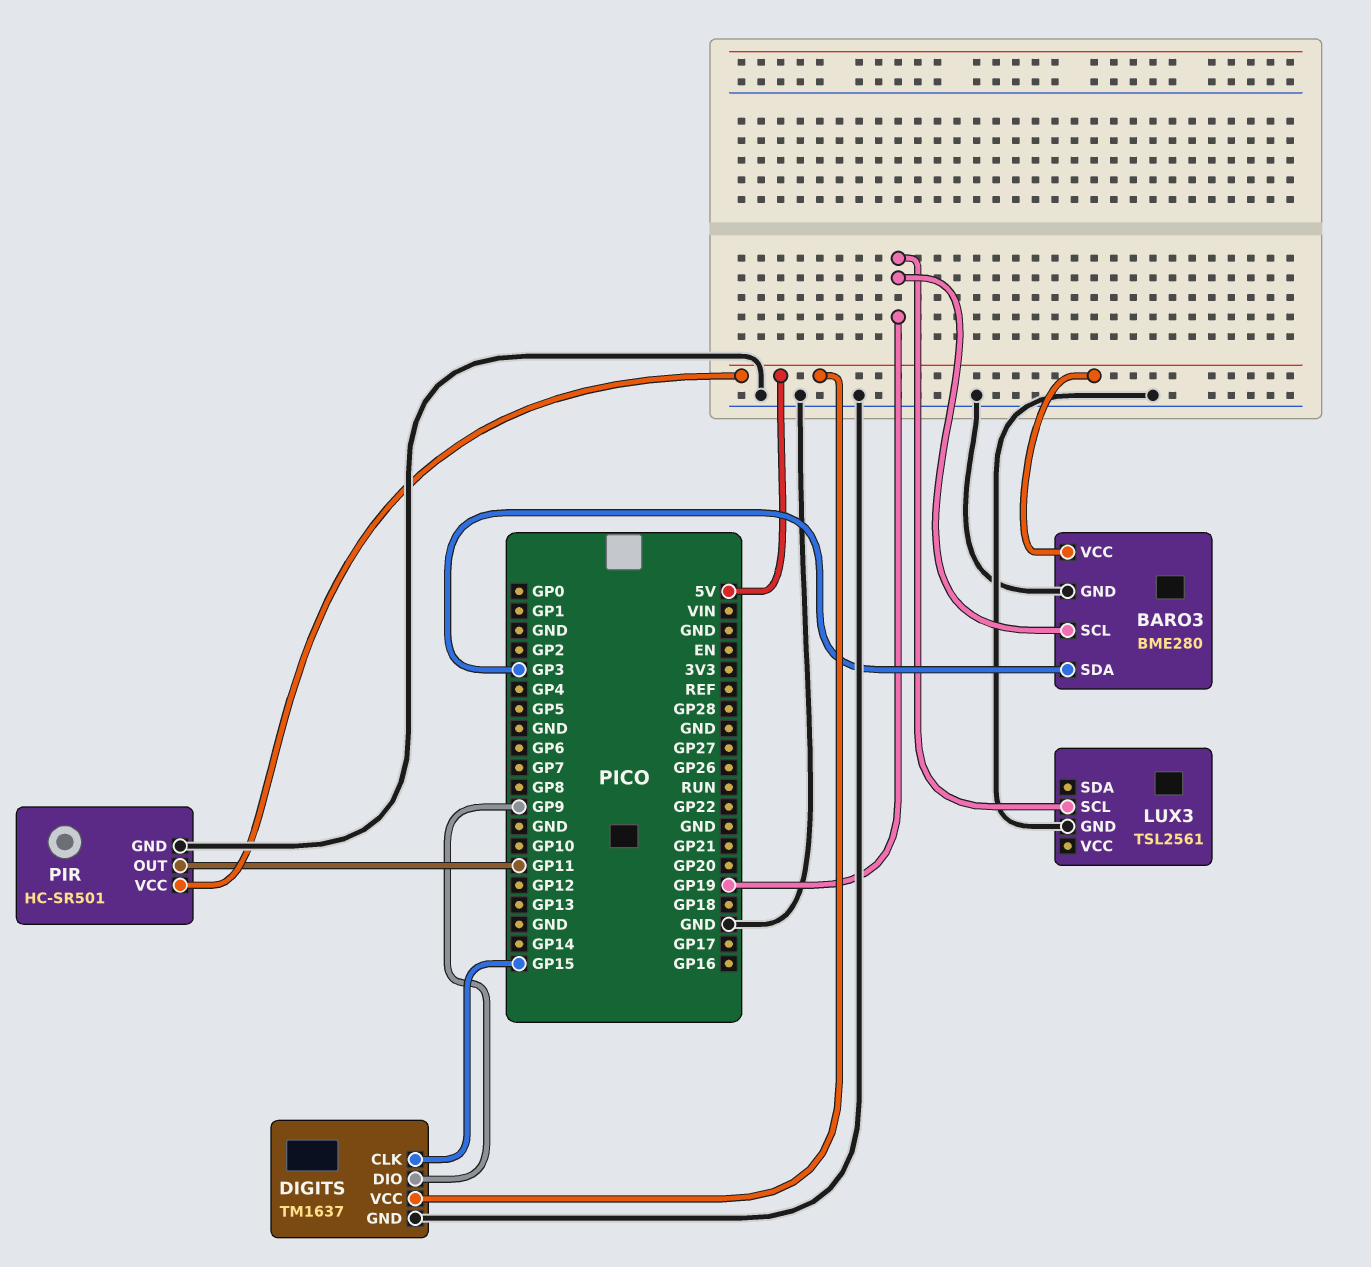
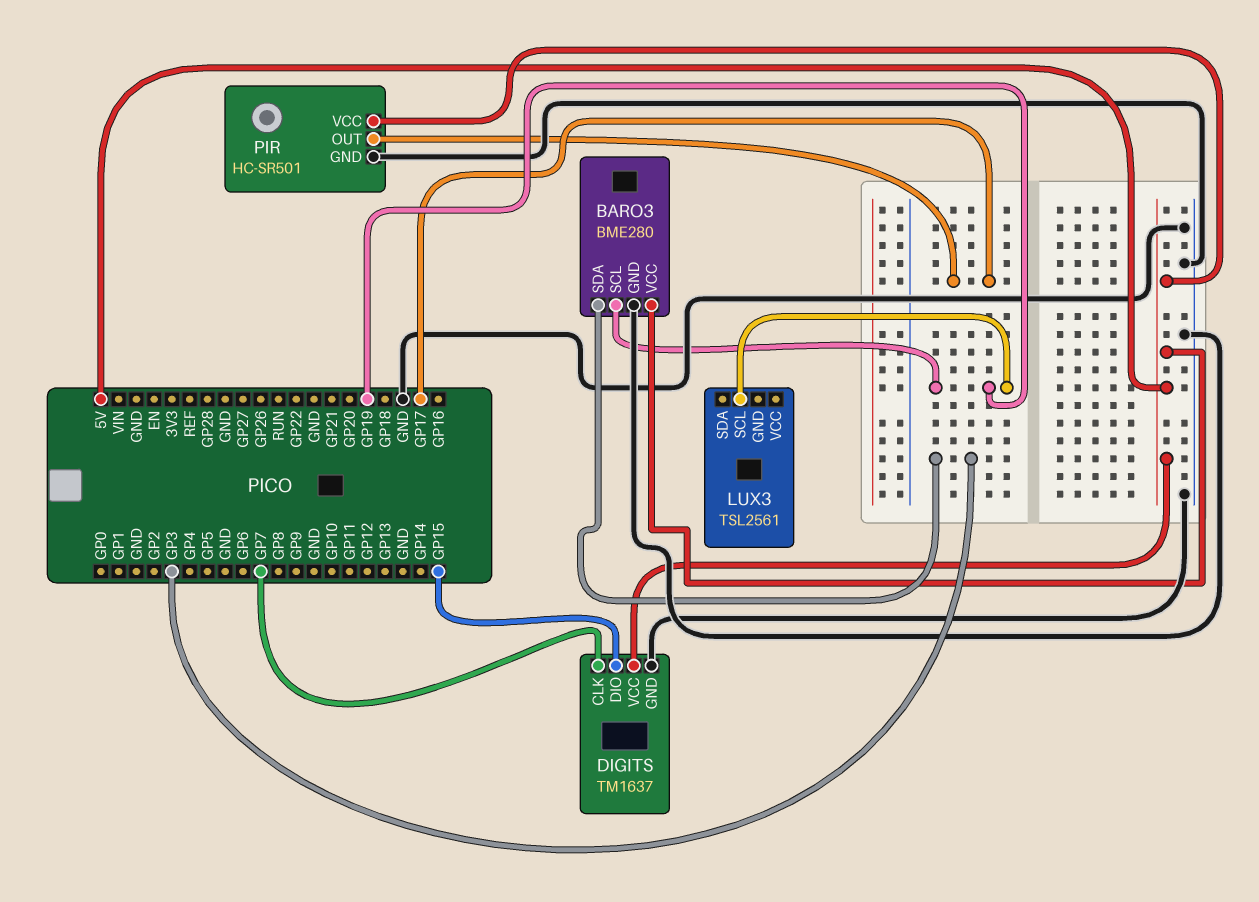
DIGITS pin CLK: GP15 -> GP7
DIGITS pin DIO: GP9 -> GP15
LUX3 pin GND: GND -> none
PIR pin OUT: GP11 -> GP17

